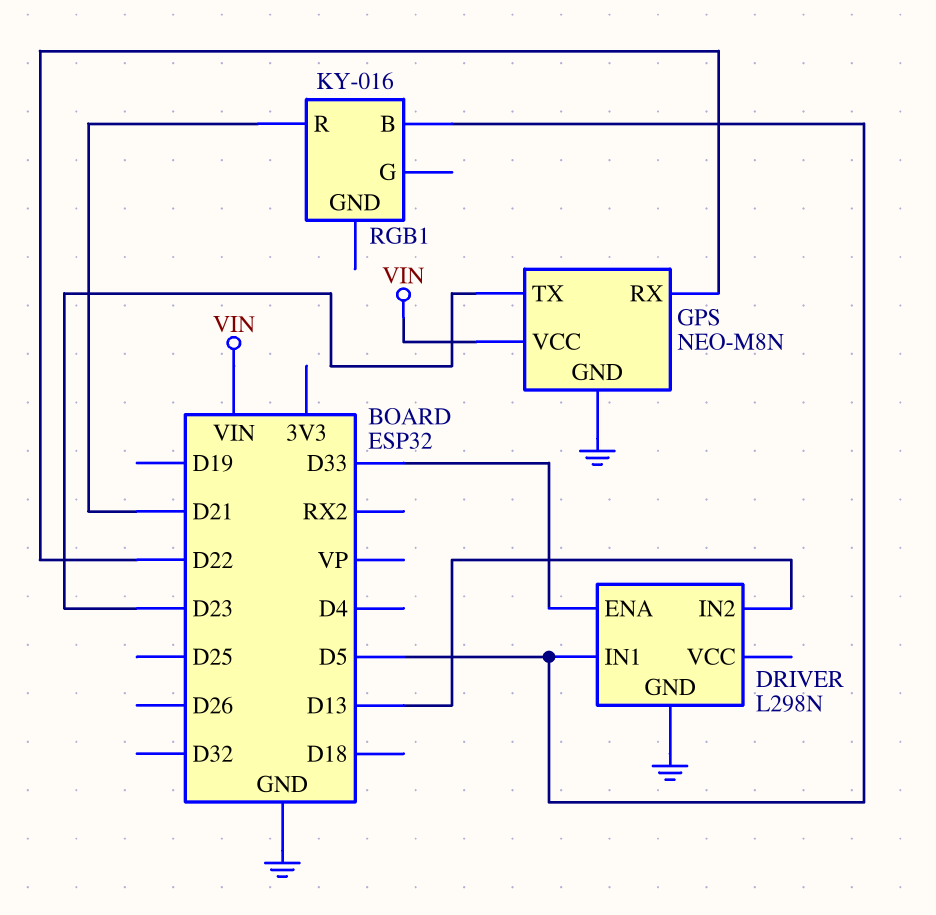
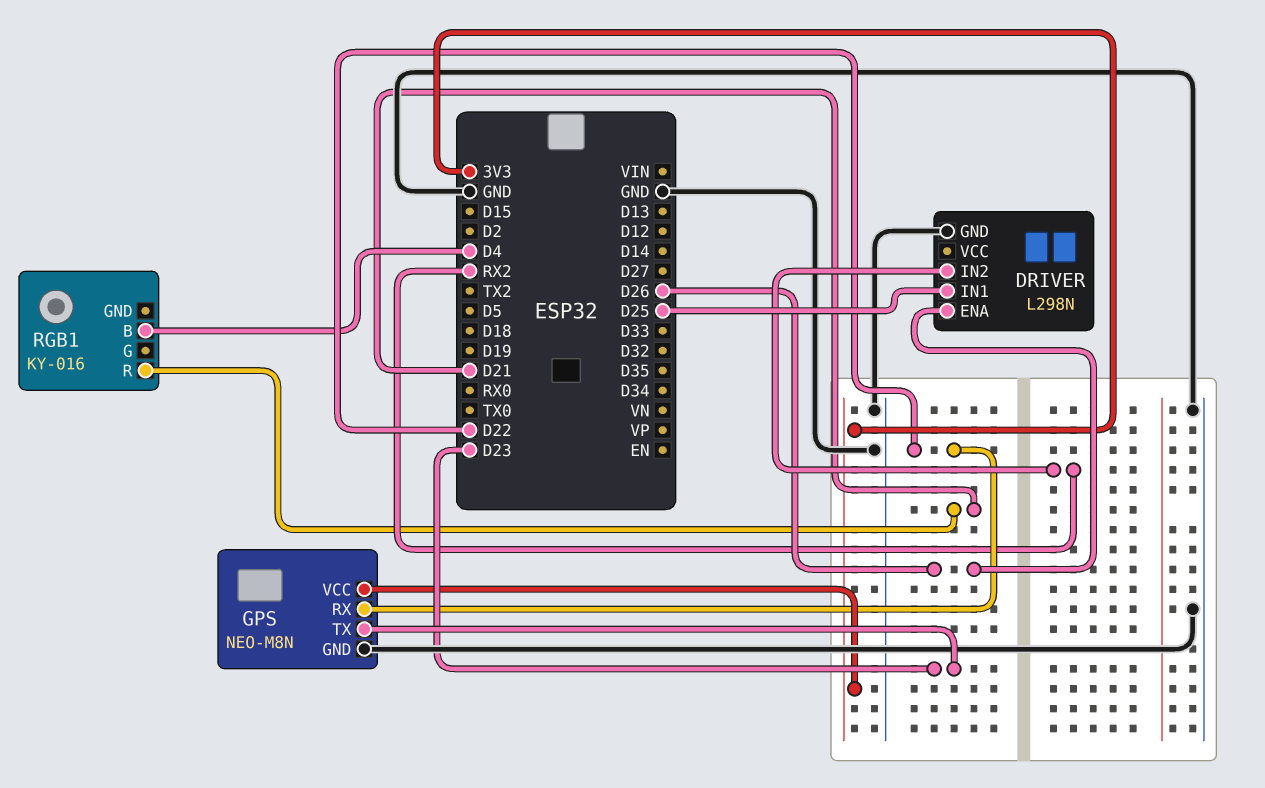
DRIVER pin ENA: D33 -> D26
DRIVER pin IN1: D5 -> D25
DRIVER pin IN2: D13 -> RX2
GPS pin VCC: VIN -> 3V3
RGB1 pin B: D5 -> D4

